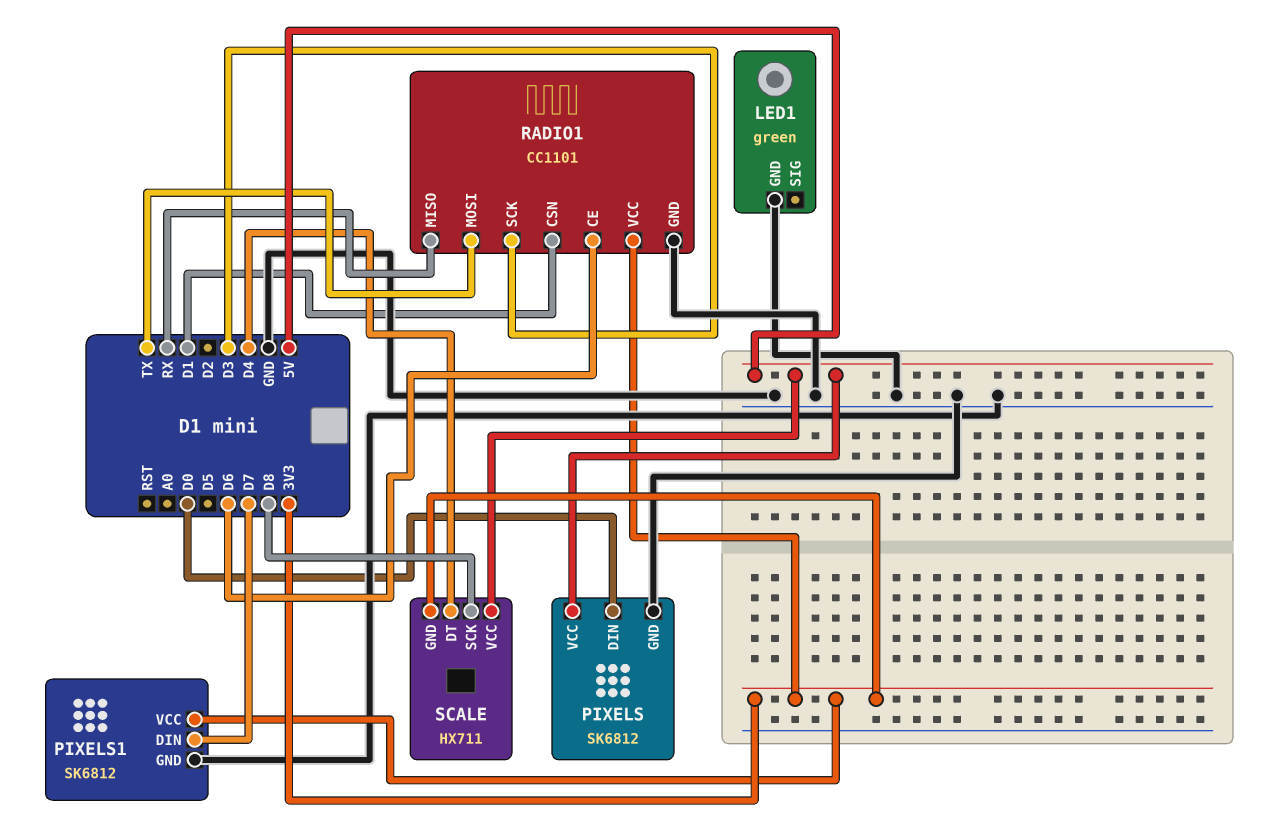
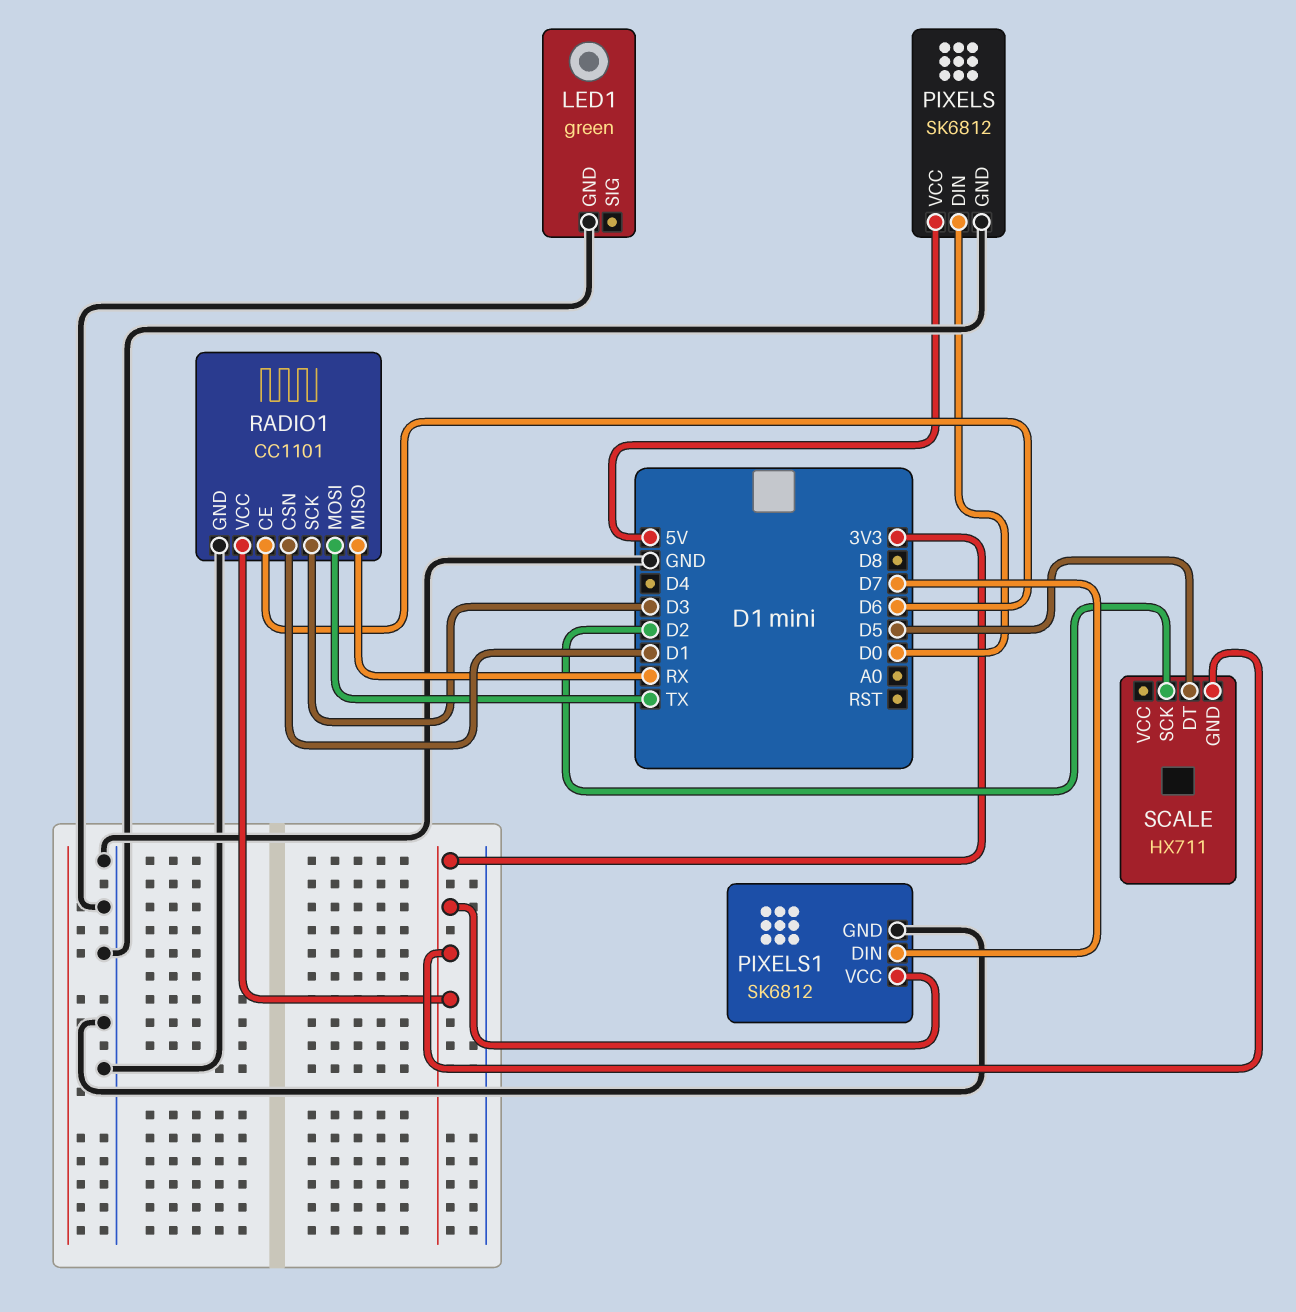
SCALE pin DT: D4 -> D5
SCALE pin SCK: D8 -> D2
SCALE pin VCC: 5V -> none

